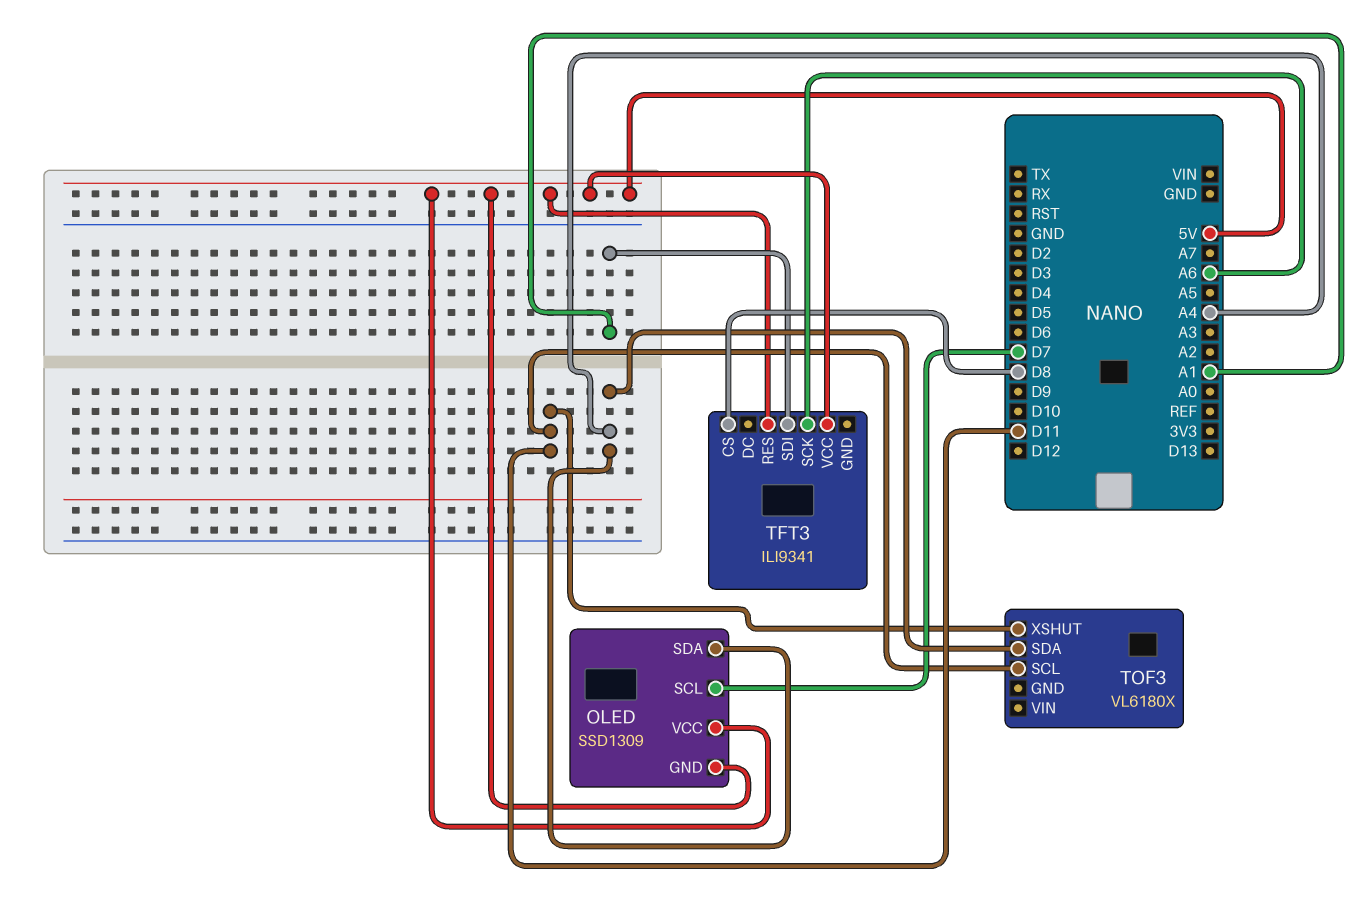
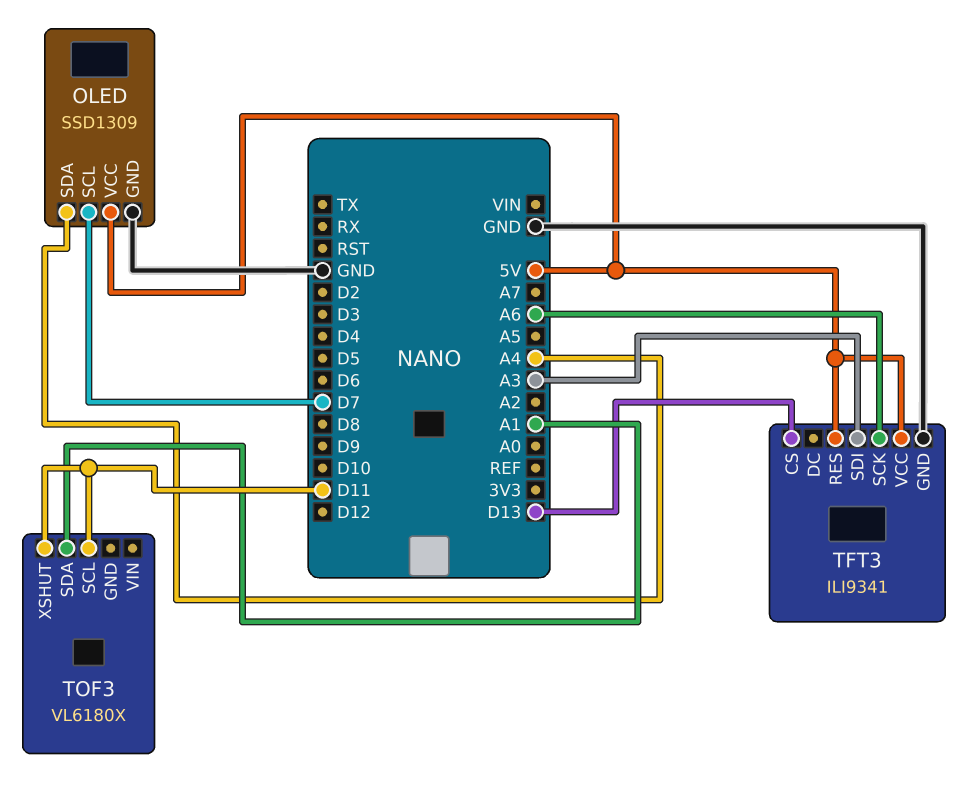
OLED pin GND: 5V -> GND
TFT3 pin CS: D8 -> D13
TFT3 pin GND: none -> GND
TFT3 pin SDI: A1 -> A3
TOF3 pin SDA: A4 -> A1

